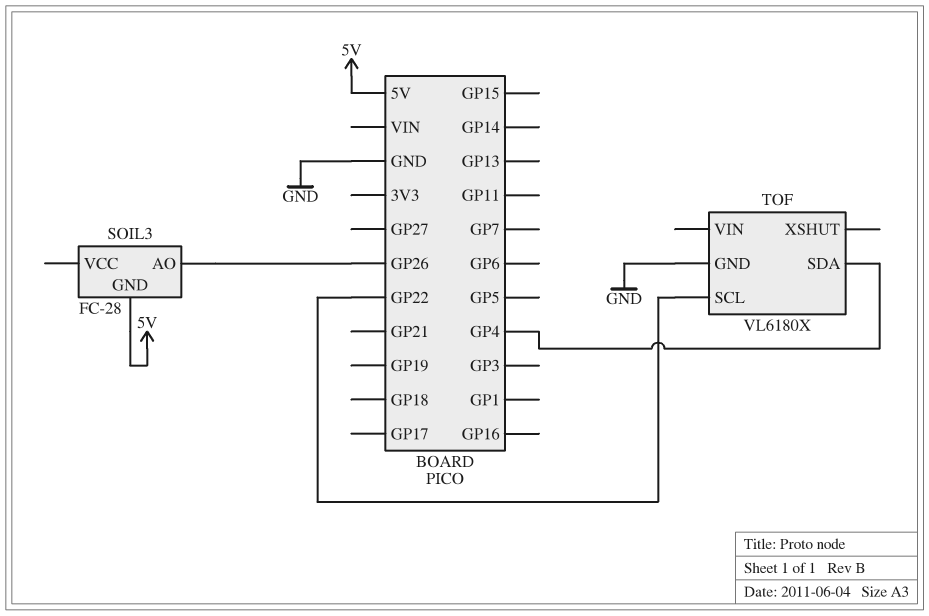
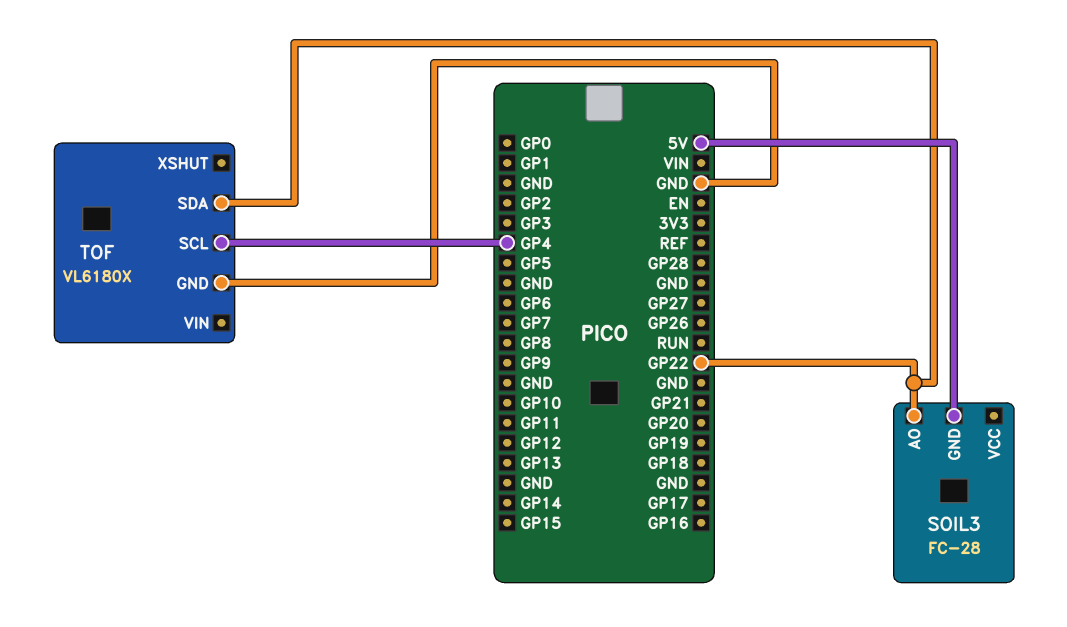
SOIL3 pin AO: GP26 -> GP22
TOF pin SCL: GP22 -> GP4
TOF pin SDA: GP4 -> GP22

